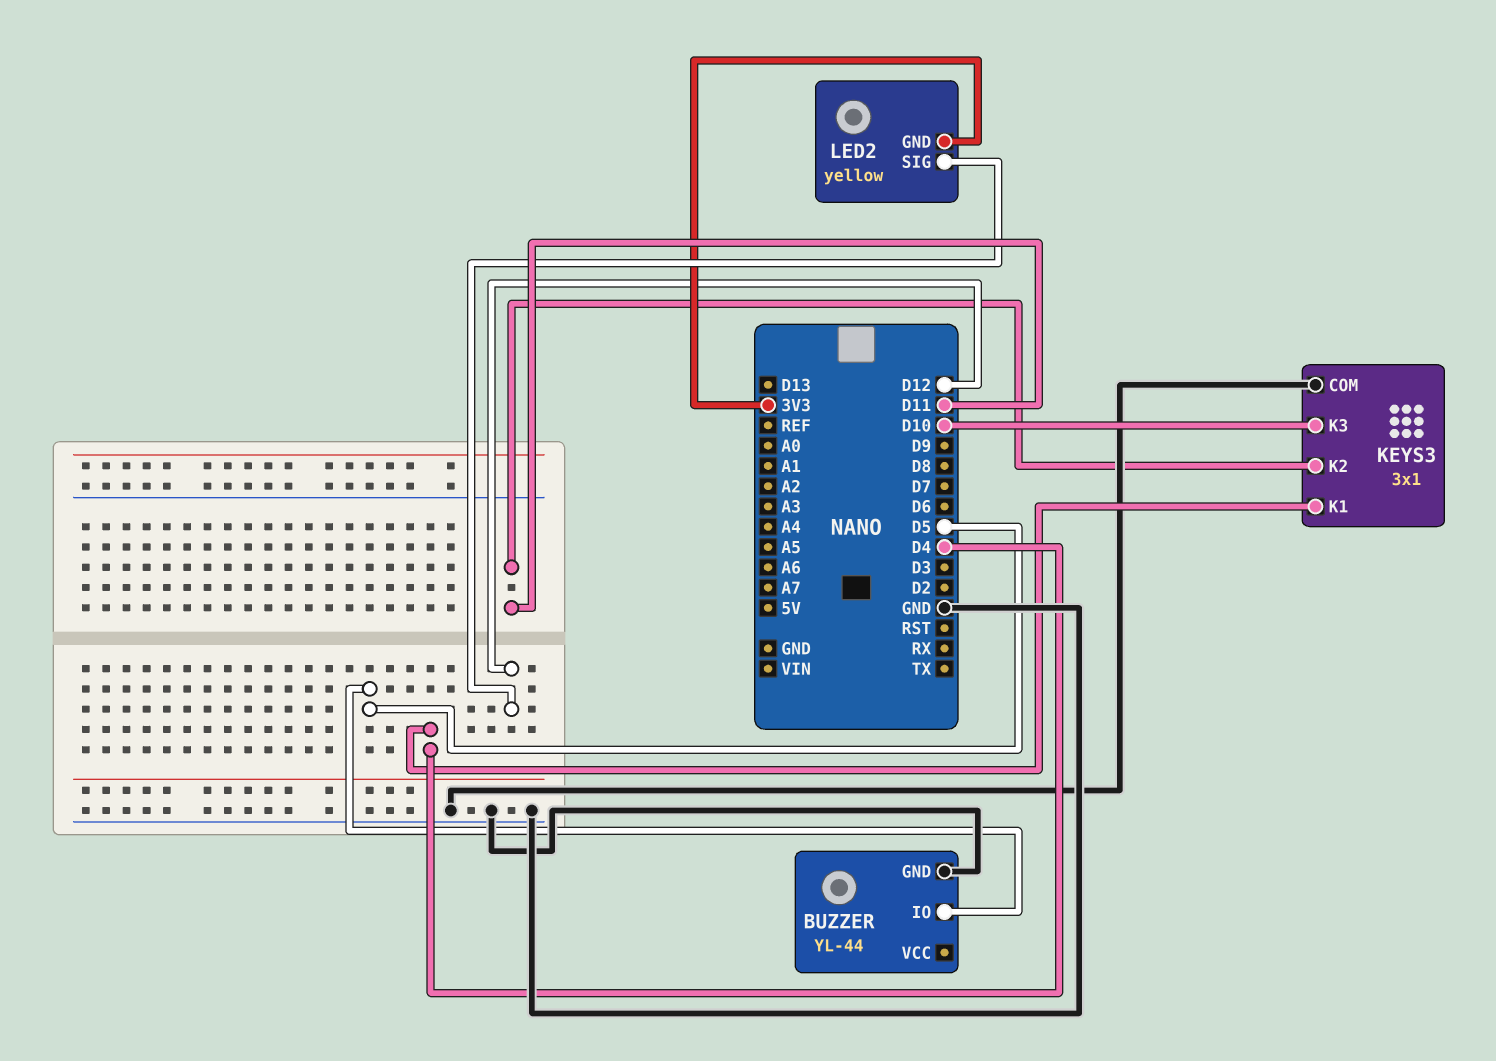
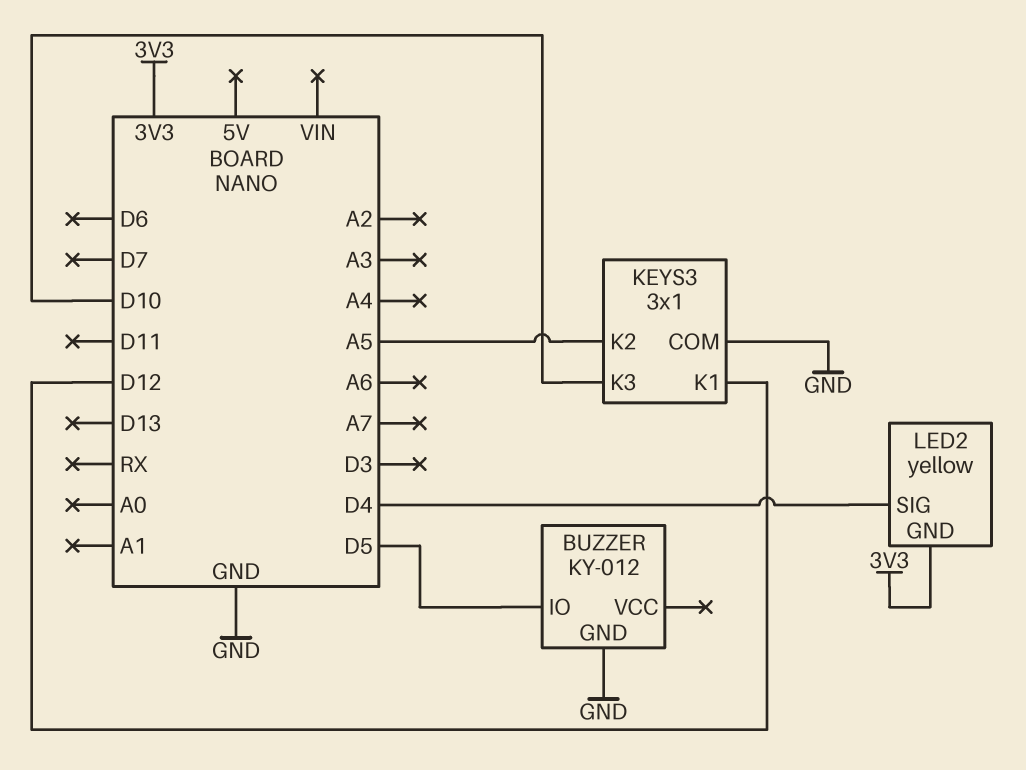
BUZZER: YL-44 -> KY-012
KEYS3 pin K1: D4 -> D12
KEYS3 pin K2: D11 -> A5
LED2 pin SIG: D12 -> D4

